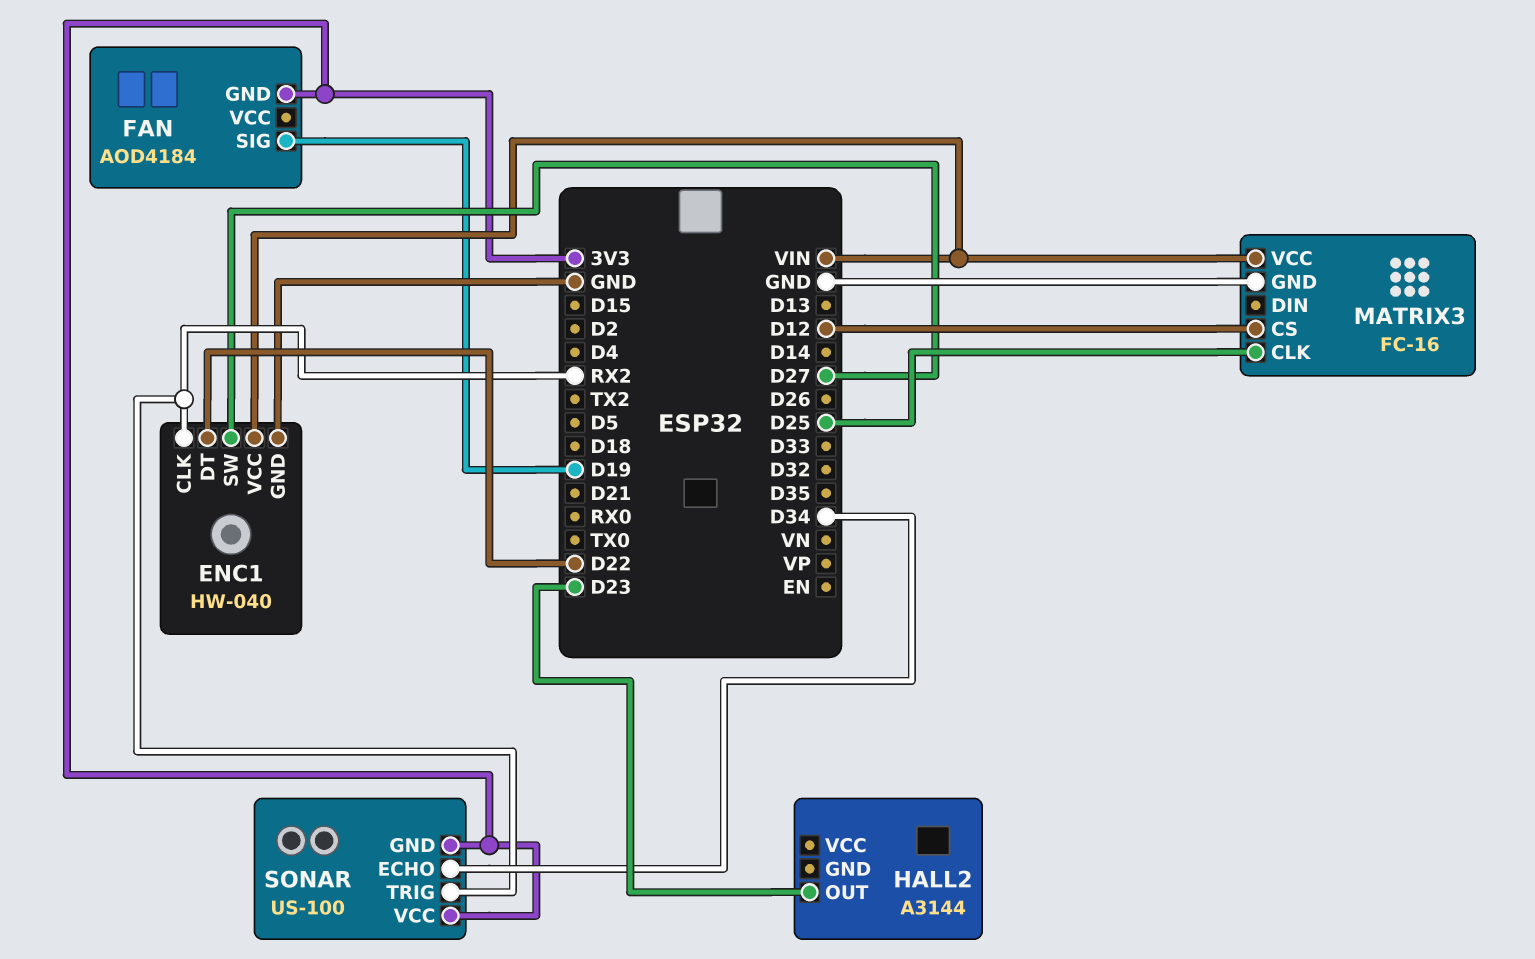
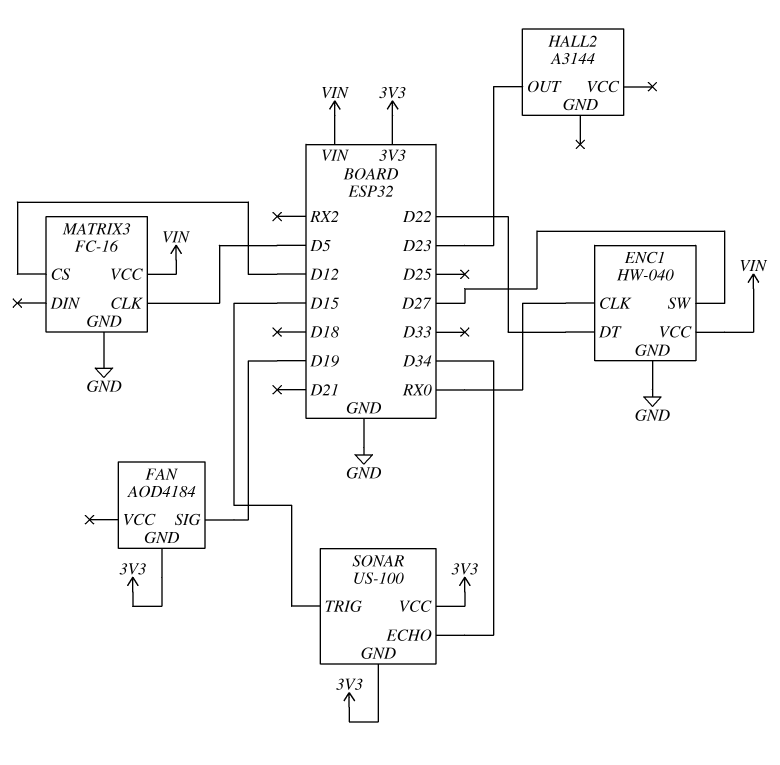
ENC1 pin CLK: RX2 -> RX0
MATRIX3 pin CLK: D25 -> D5
SONAR pin TRIG: RX2 -> D15

